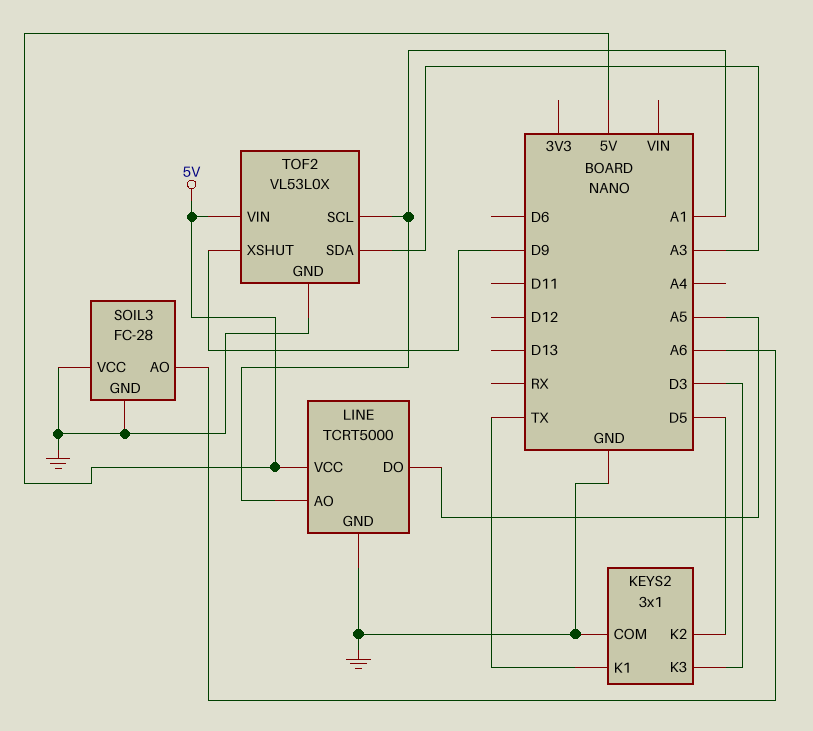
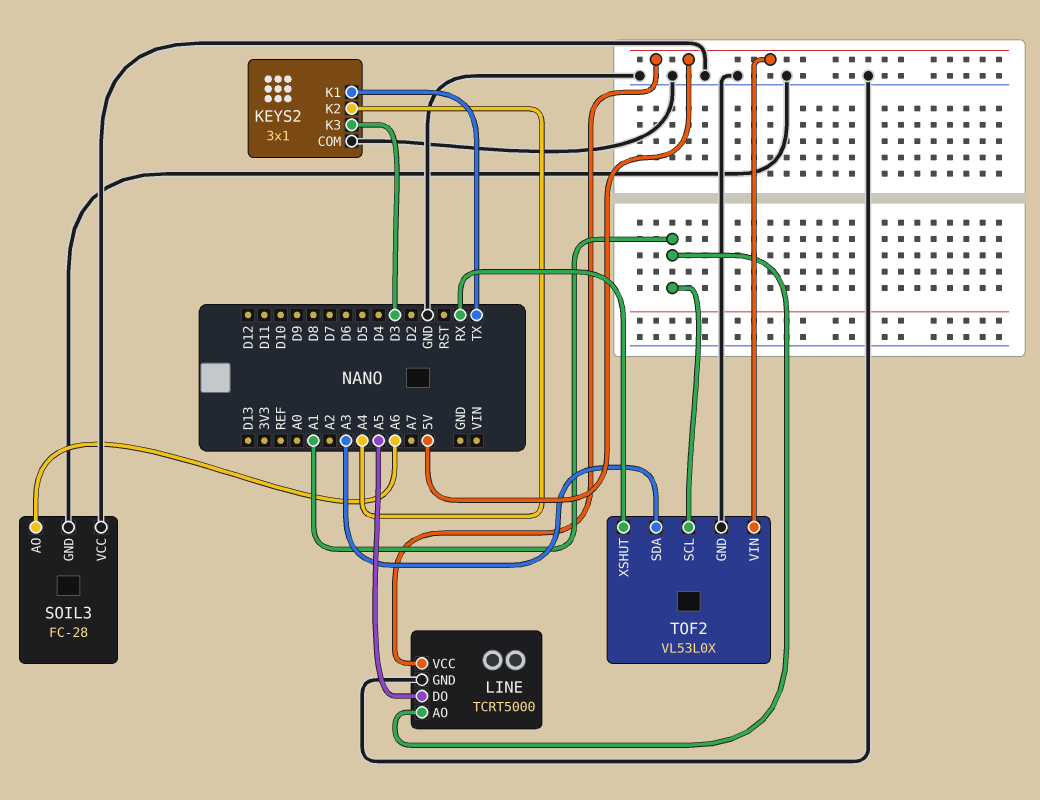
KEYS2 pin K2: D5 -> A4
TOF2 pin XSHUT: D9 -> RX

